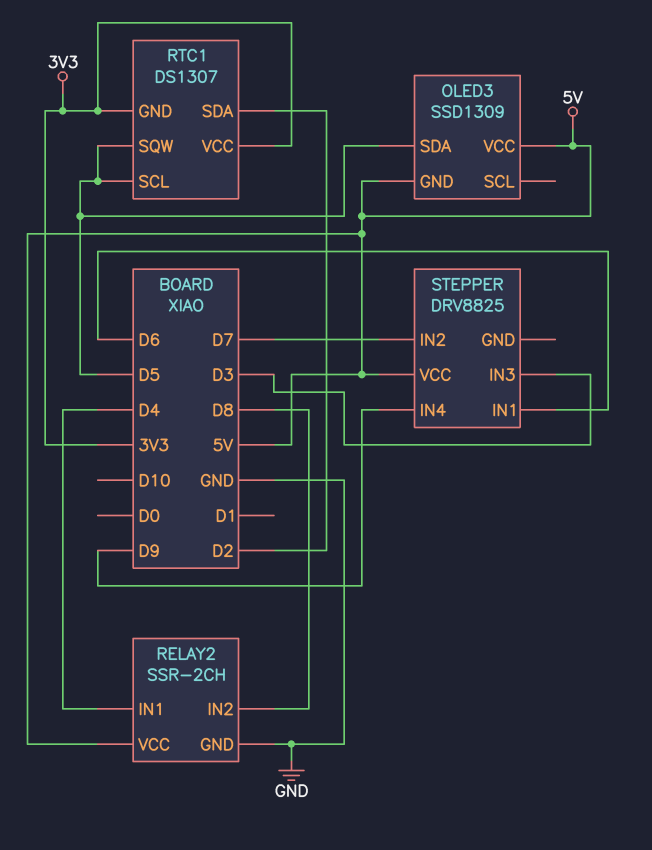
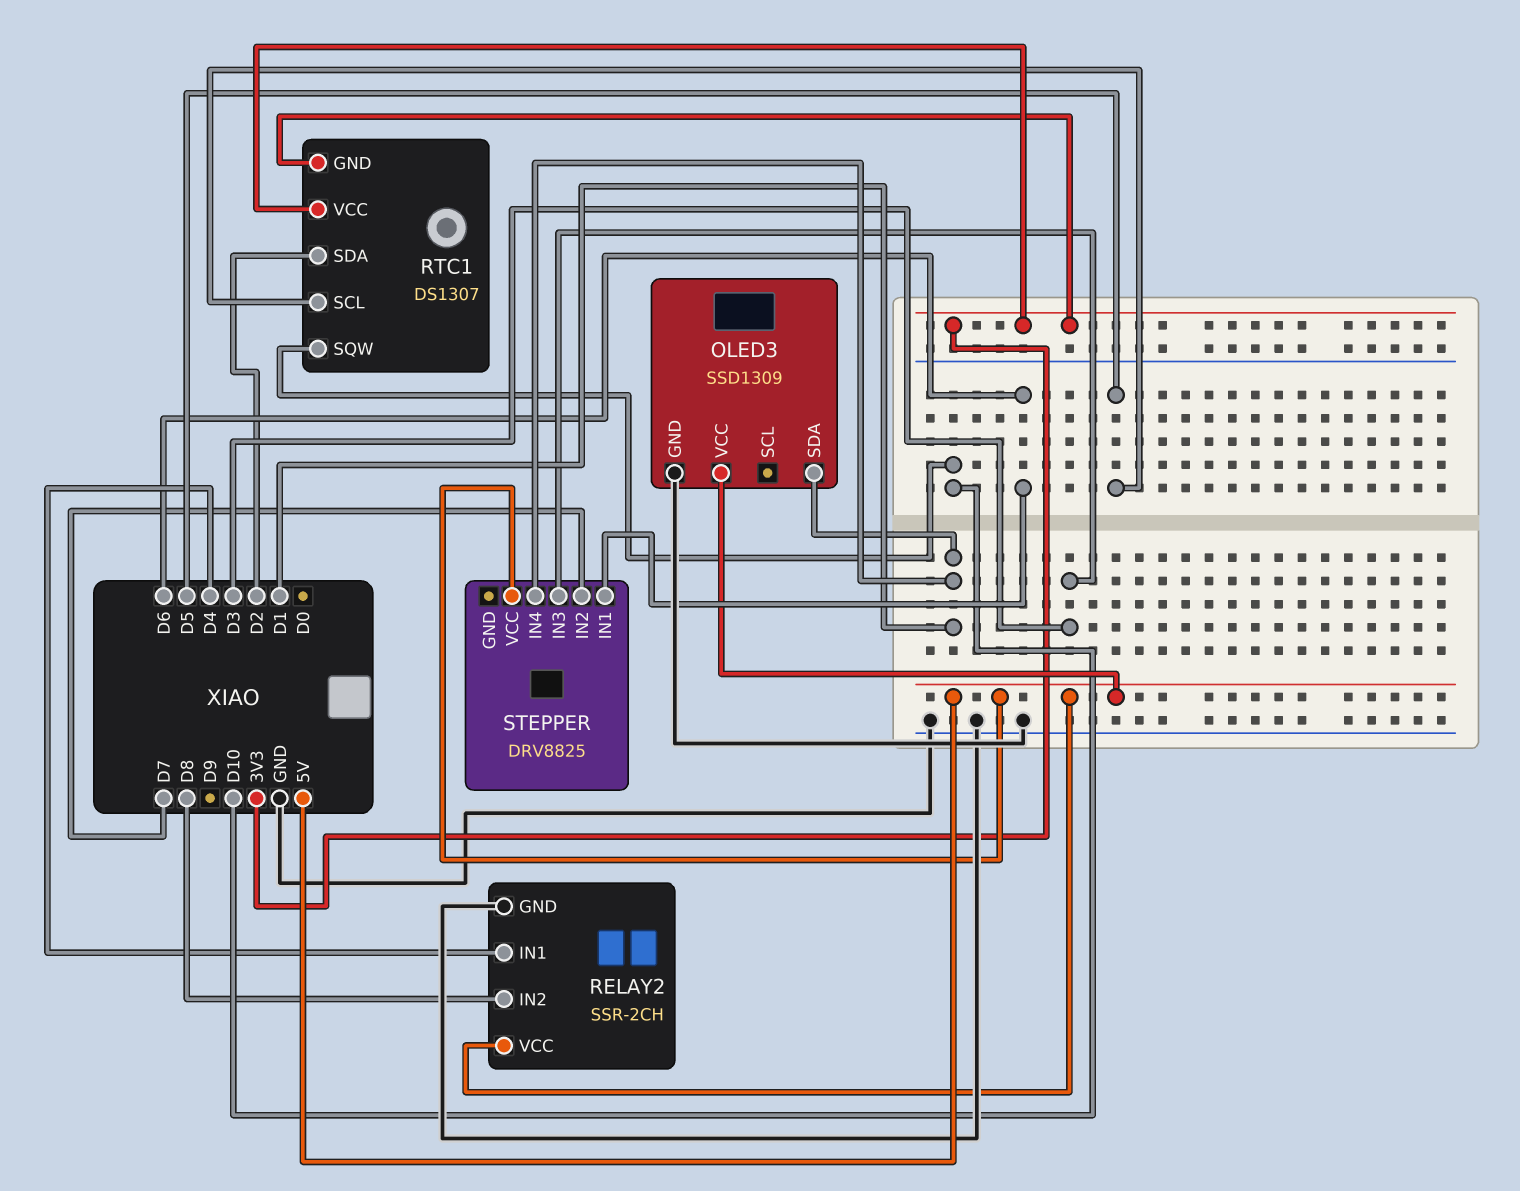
OLED3 pin GND: 5V -> GND
OLED3 pin SDA: D5 -> D1
RTC1 pin SQW: D5 -> D10
STEPPER pin IN4: D9 -> D1

